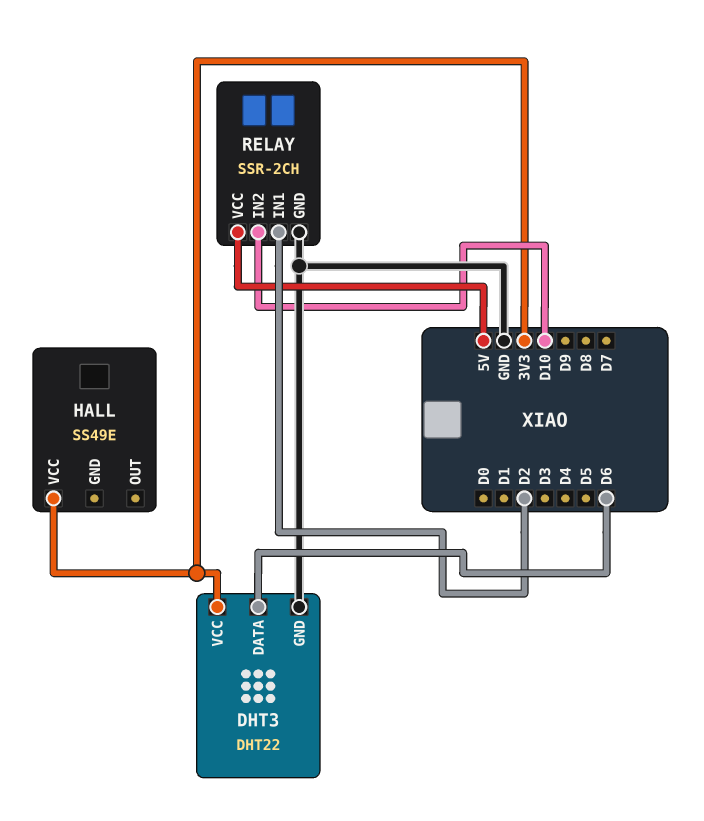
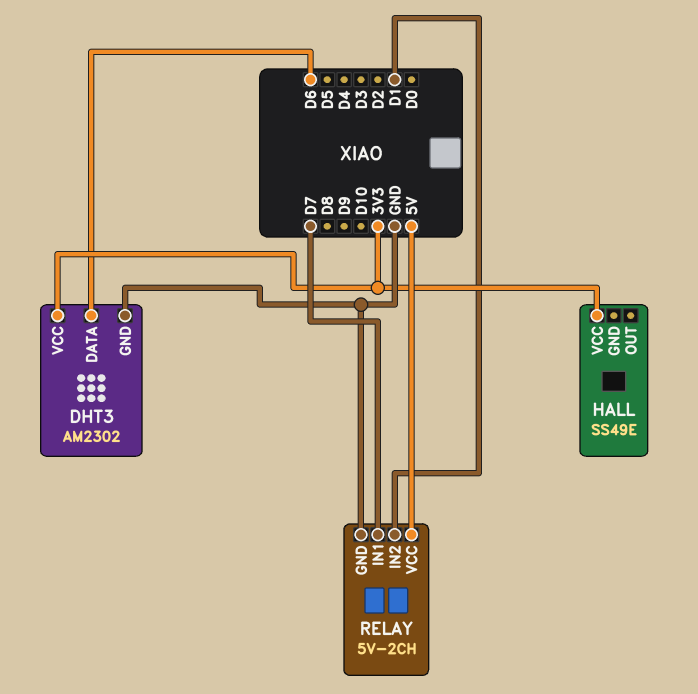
DHT3: DHT22 -> AM2302
RELAY: SSR-2CH -> 5V-2CH
RELAY pin IN1: D2 -> D7
RELAY pin IN2: D10 -> D1

